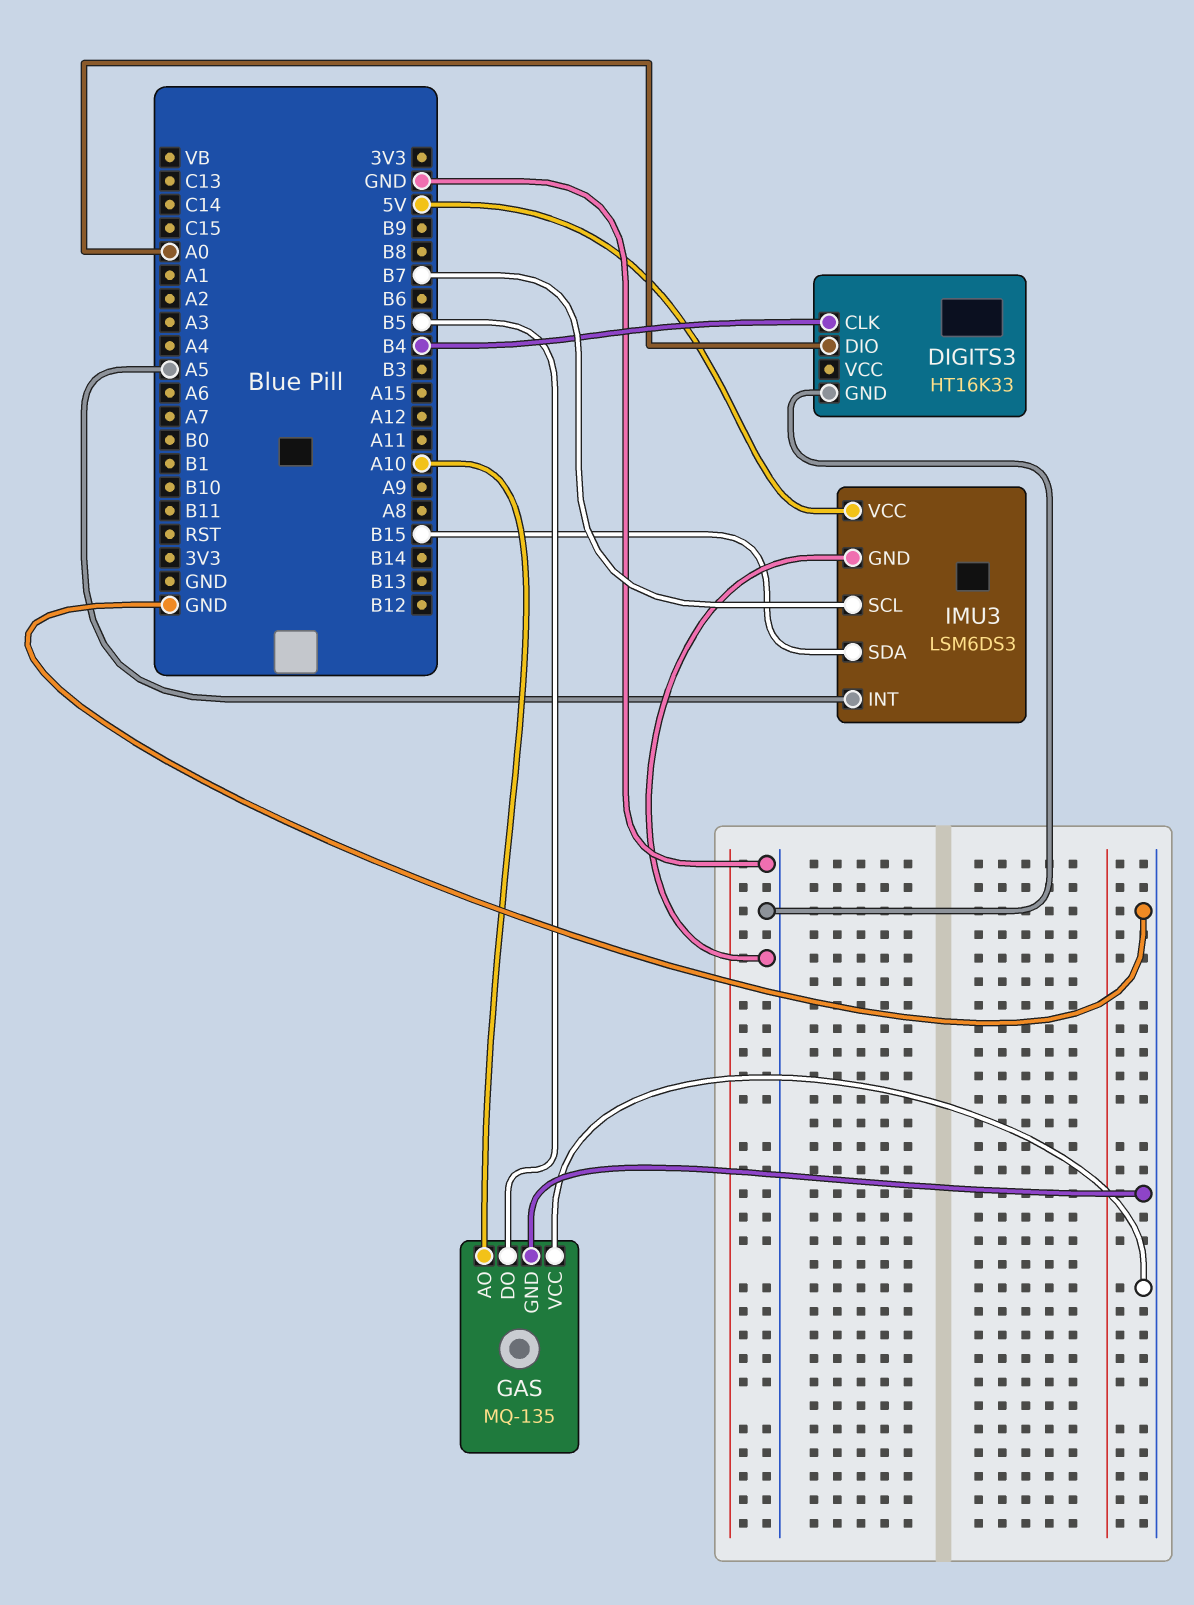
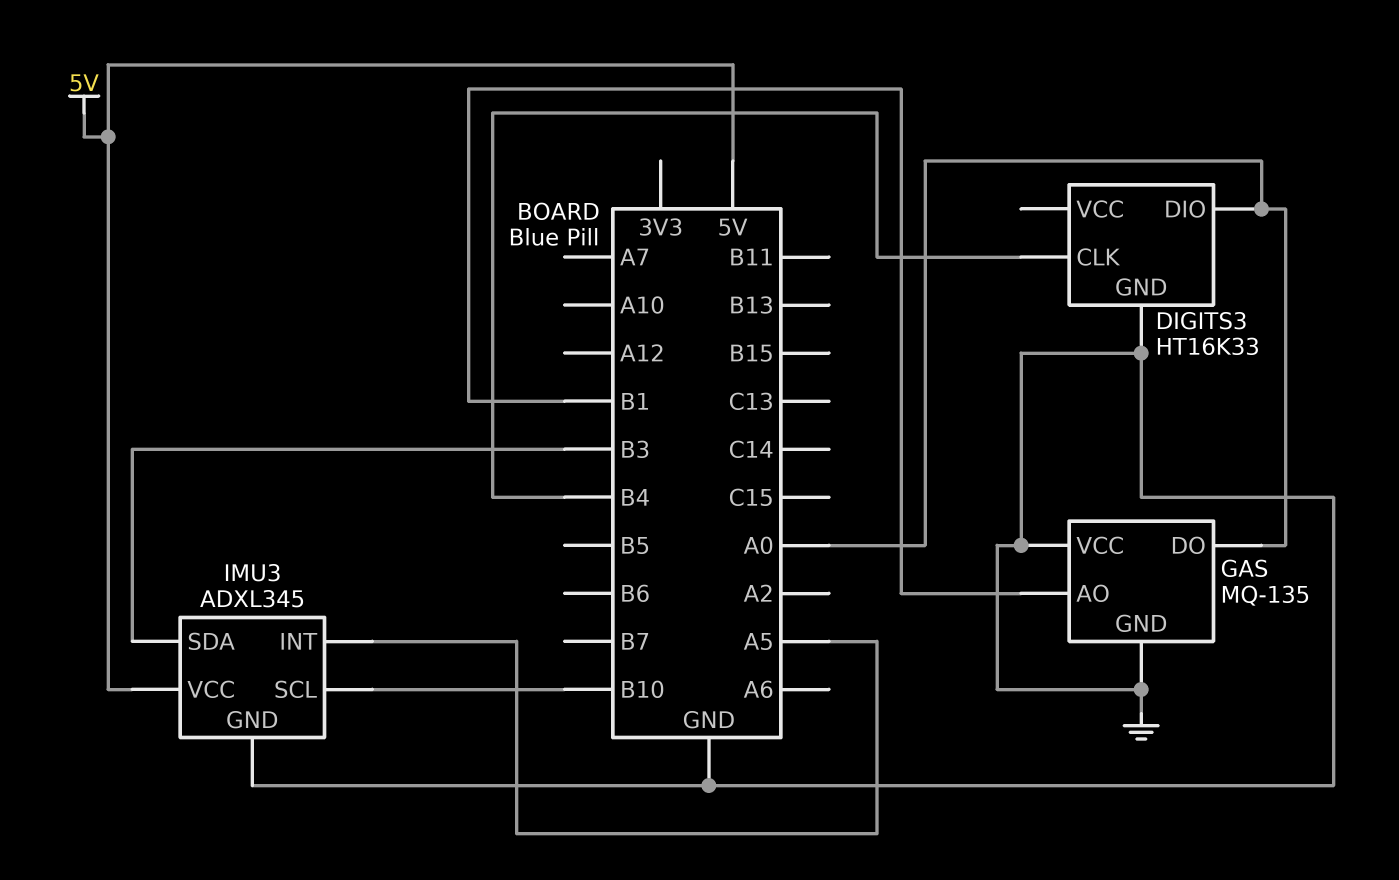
GAS pin AO: A10 -> B1
GAS pin DO: B5 -> A0
IMU3: LSM6DS3 -> ADXL345
IMU3 pin SCL: B7 -> B10
IMU3 pin SDA: B15 -> B3

